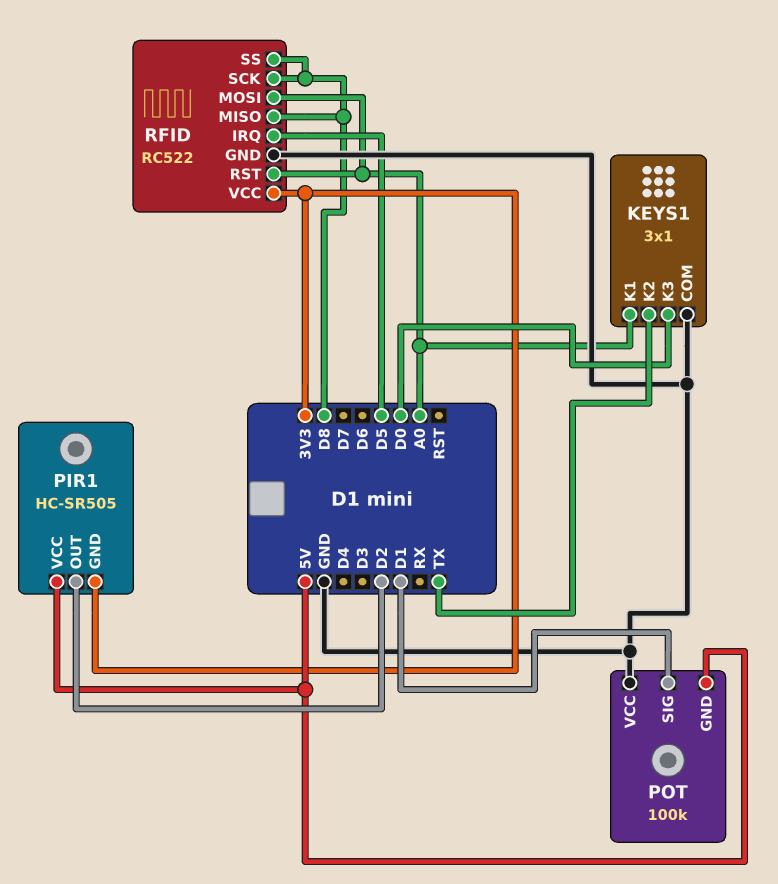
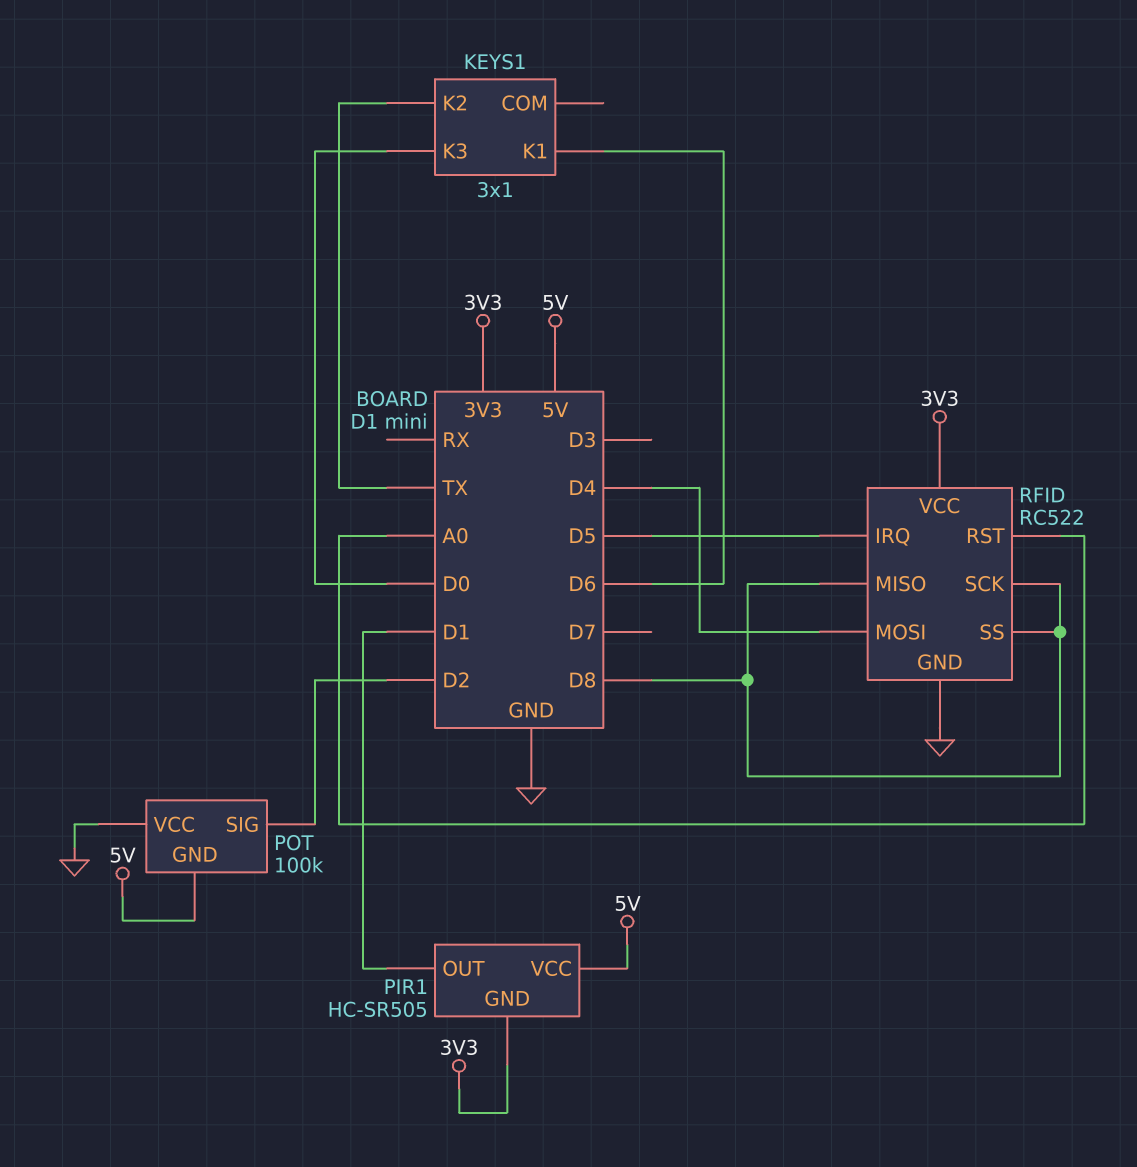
KEYS1 pin COM: GND -> none
KEYS1 pin K1: A0 -> D6
PIR1 pin OUT: D2 -> D1
POT pin SIG: D1 -> D2
RFID pin MOSI: A0 -> D4

